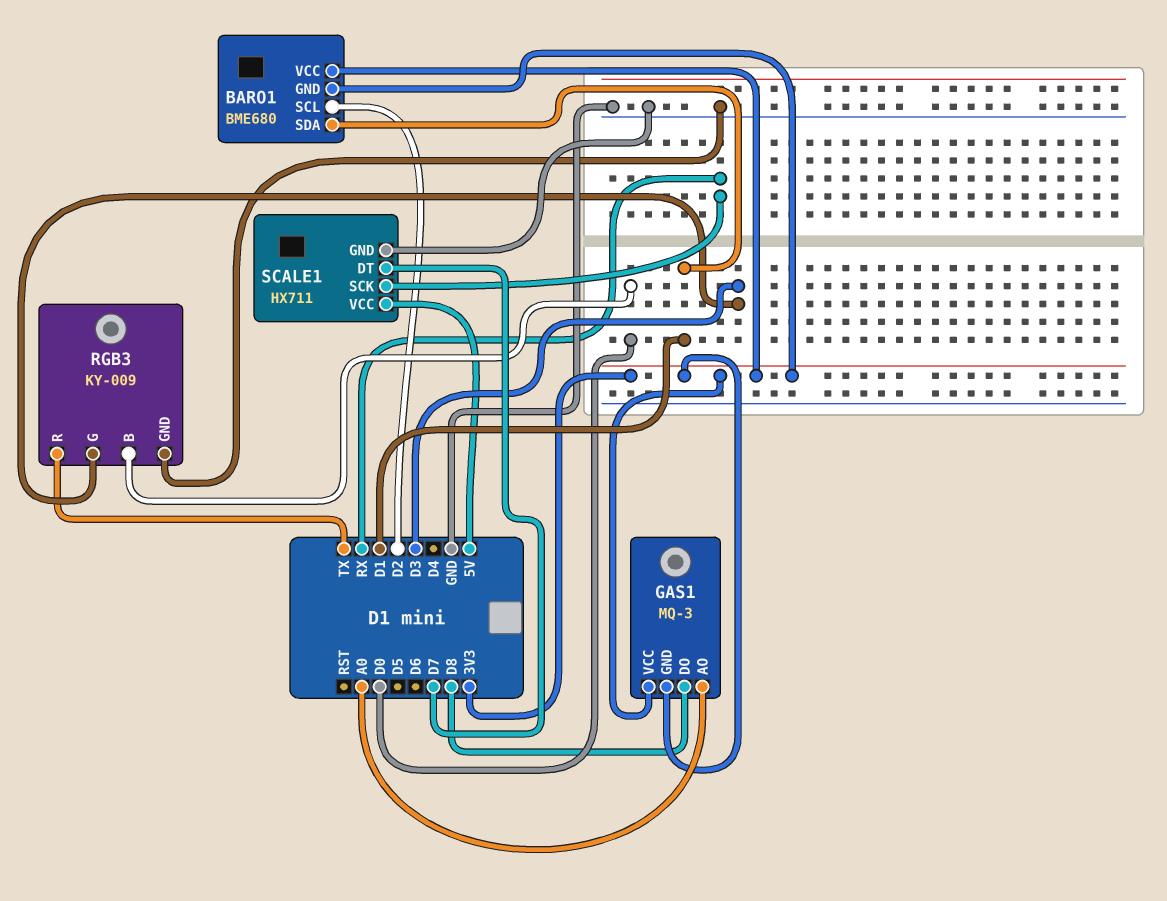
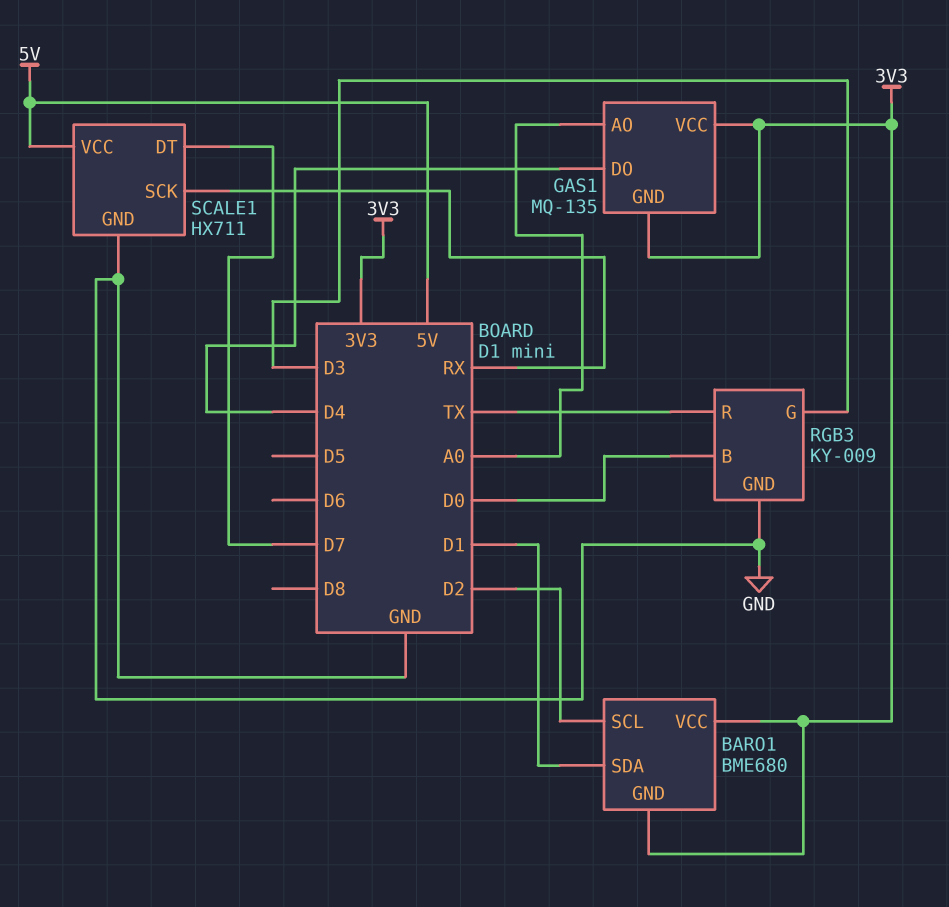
GAS1: MQ-3 -> MQ-135
GAS1 pin DO: D8 -> D4

